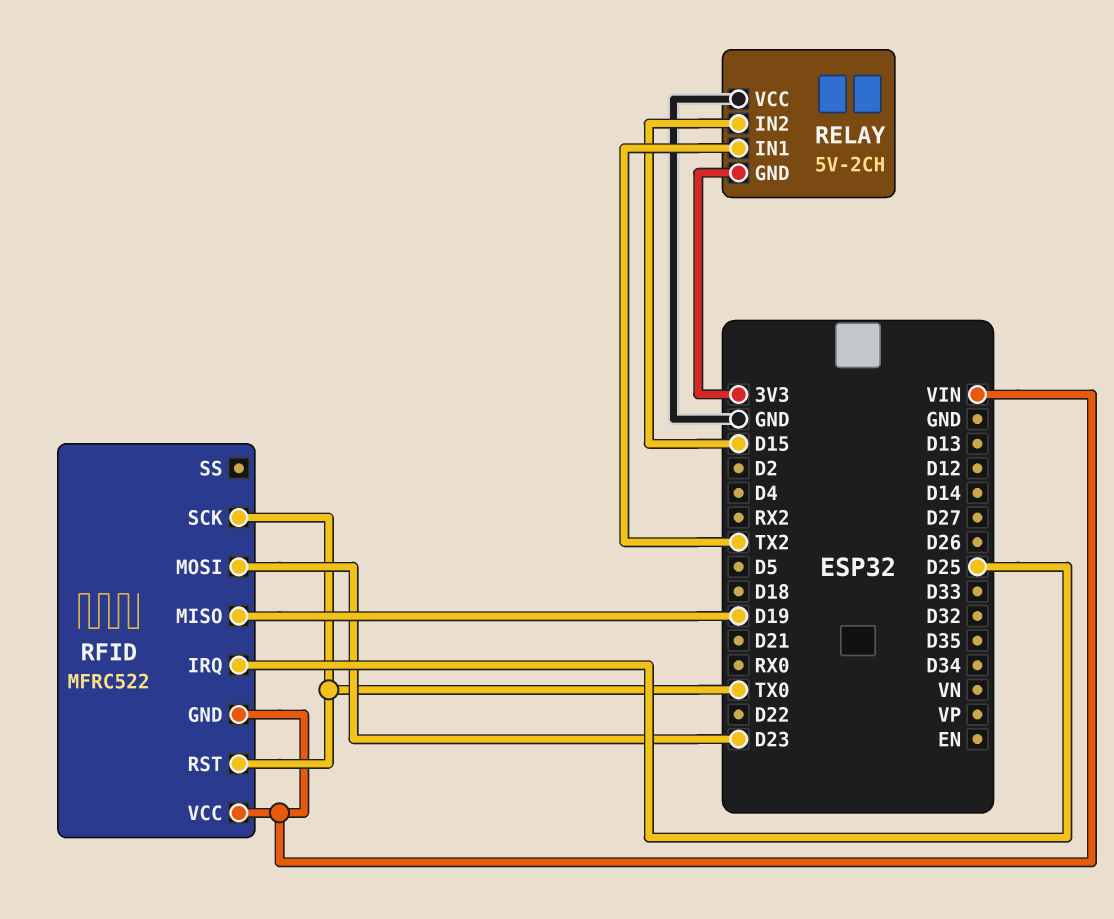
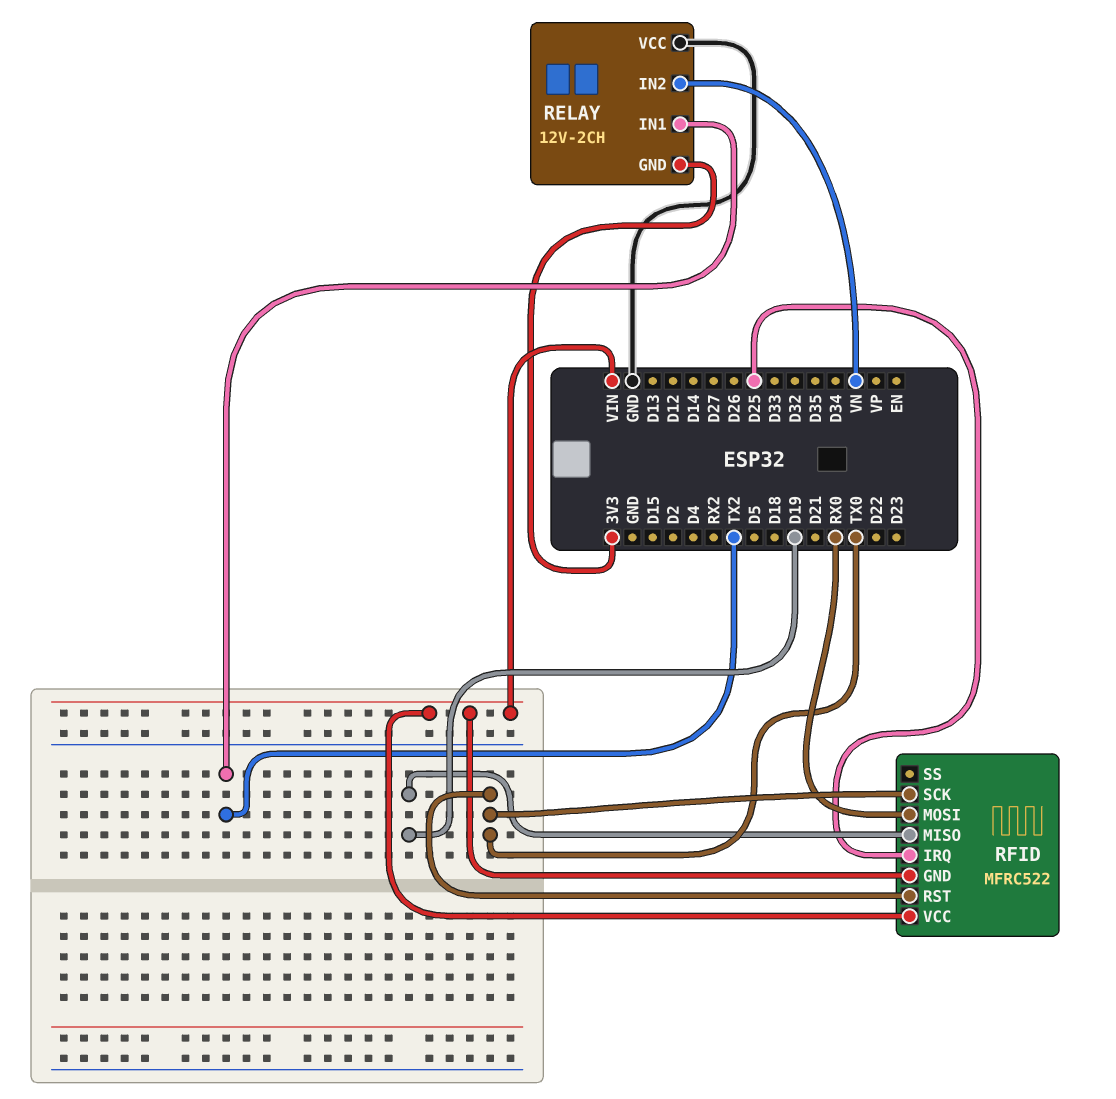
RELAY: 5V-2CH -> 12V-2CH
RELAY pin IN2: D15 -> VN
RFID pin MOSI: D23 -> RX0

